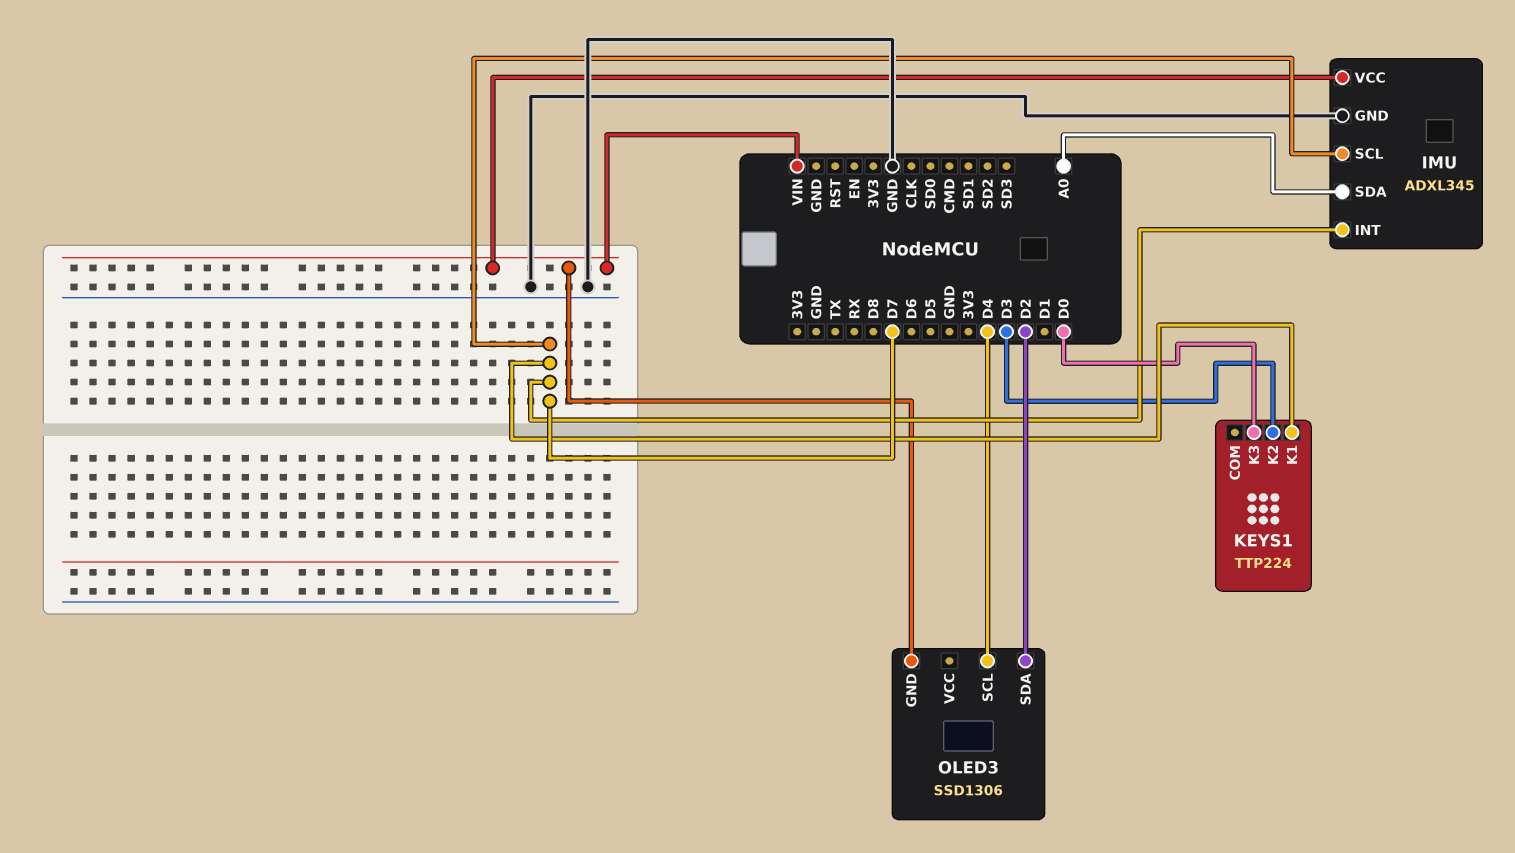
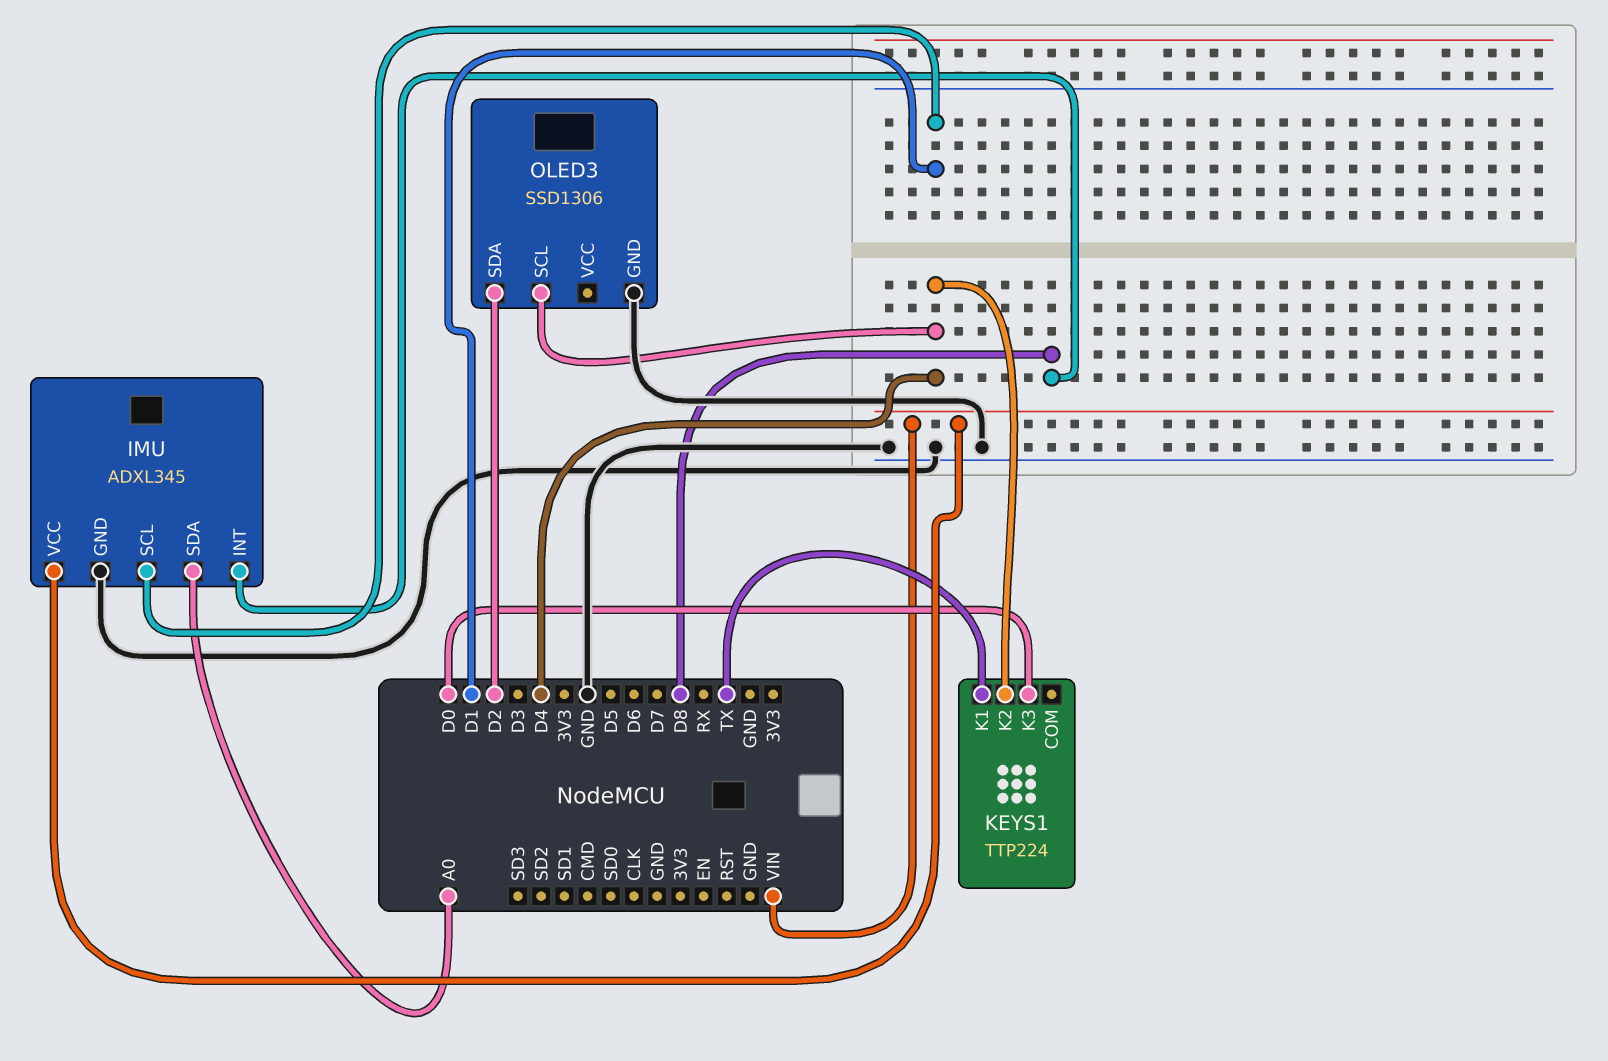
IMU pin INT: D7 -> D8
IMU pin SCL: D7 -> D1
KEYS1 pin K1: D7 -> TX
KEYS1 pin K2: D3 -> D4
OLED3 pin GND: VIN -> GND

